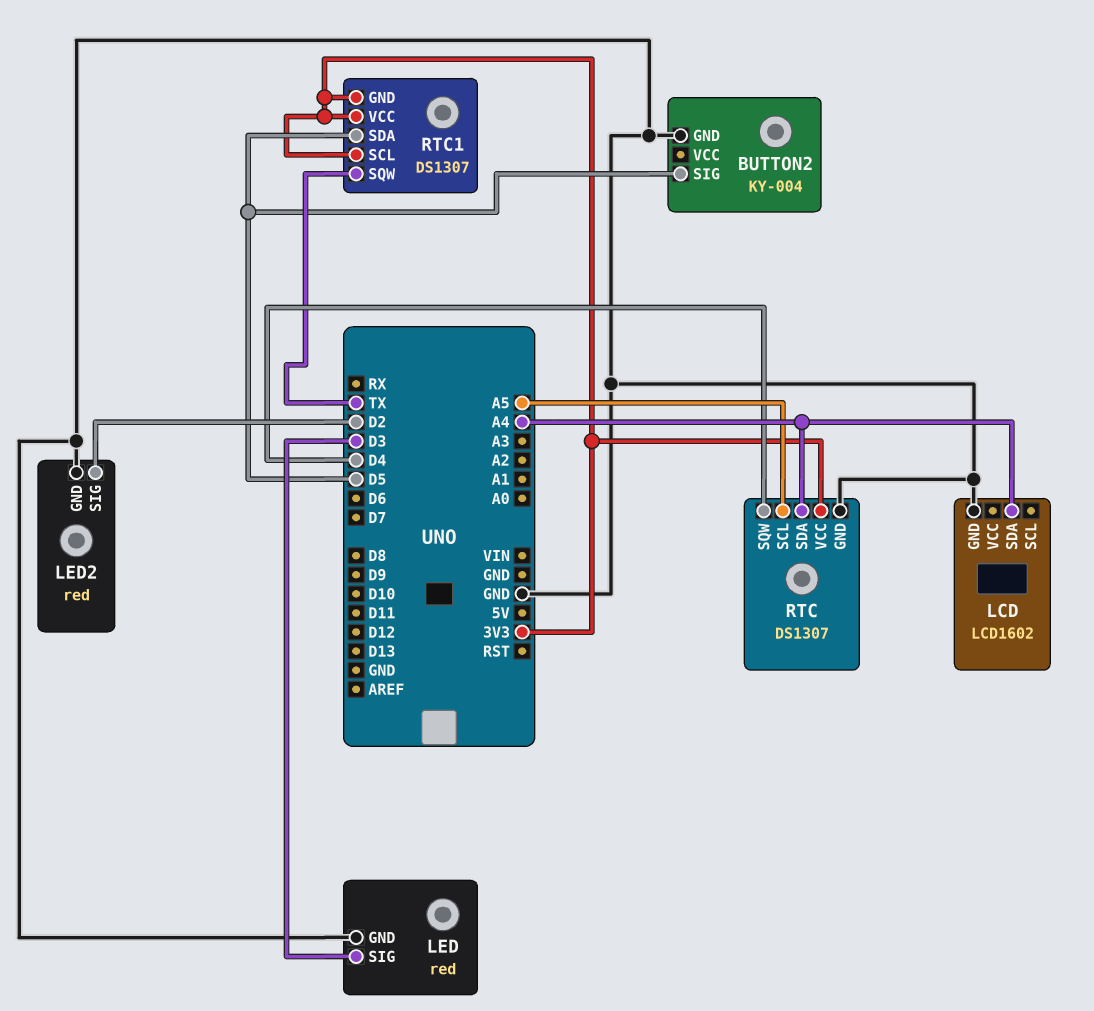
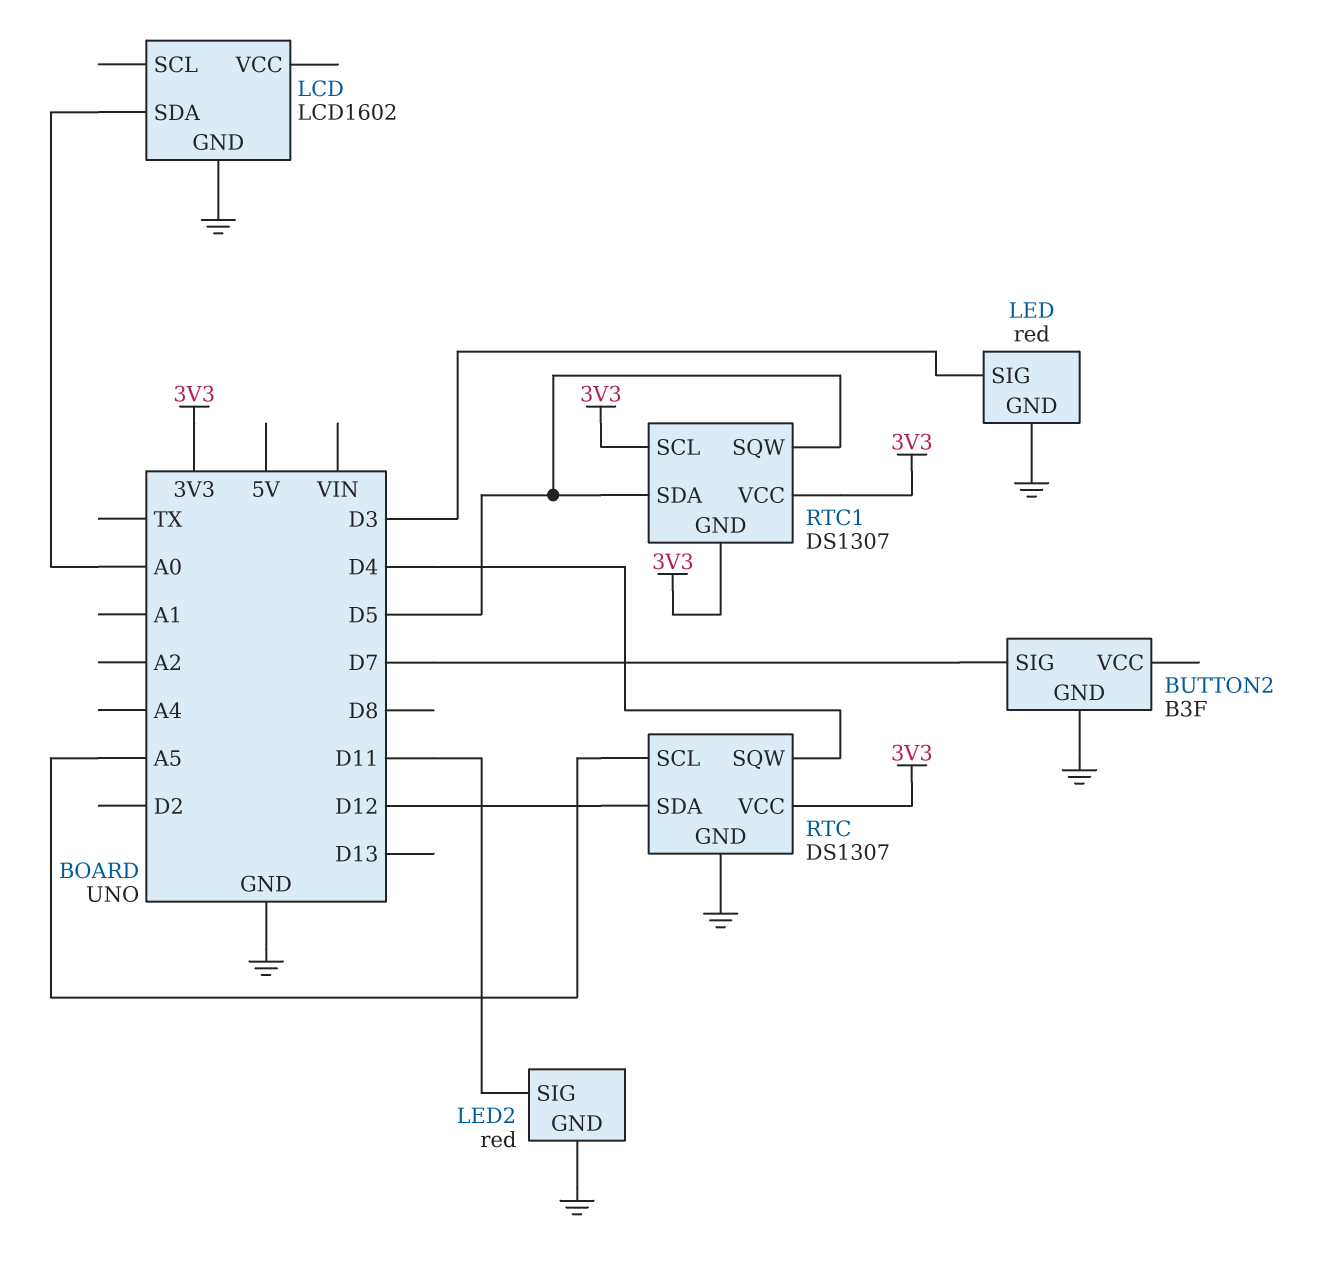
BUTTON2: KY-004 -> B3F
BUTTON2 pin SIG: D5 -> D7
LCD pin SDA: A4 -> A0
LED2 pin SIG: D2 -> D11
RTC pin SDA: A4 -> D12
RTC1 pin SQW: TX -> D5

